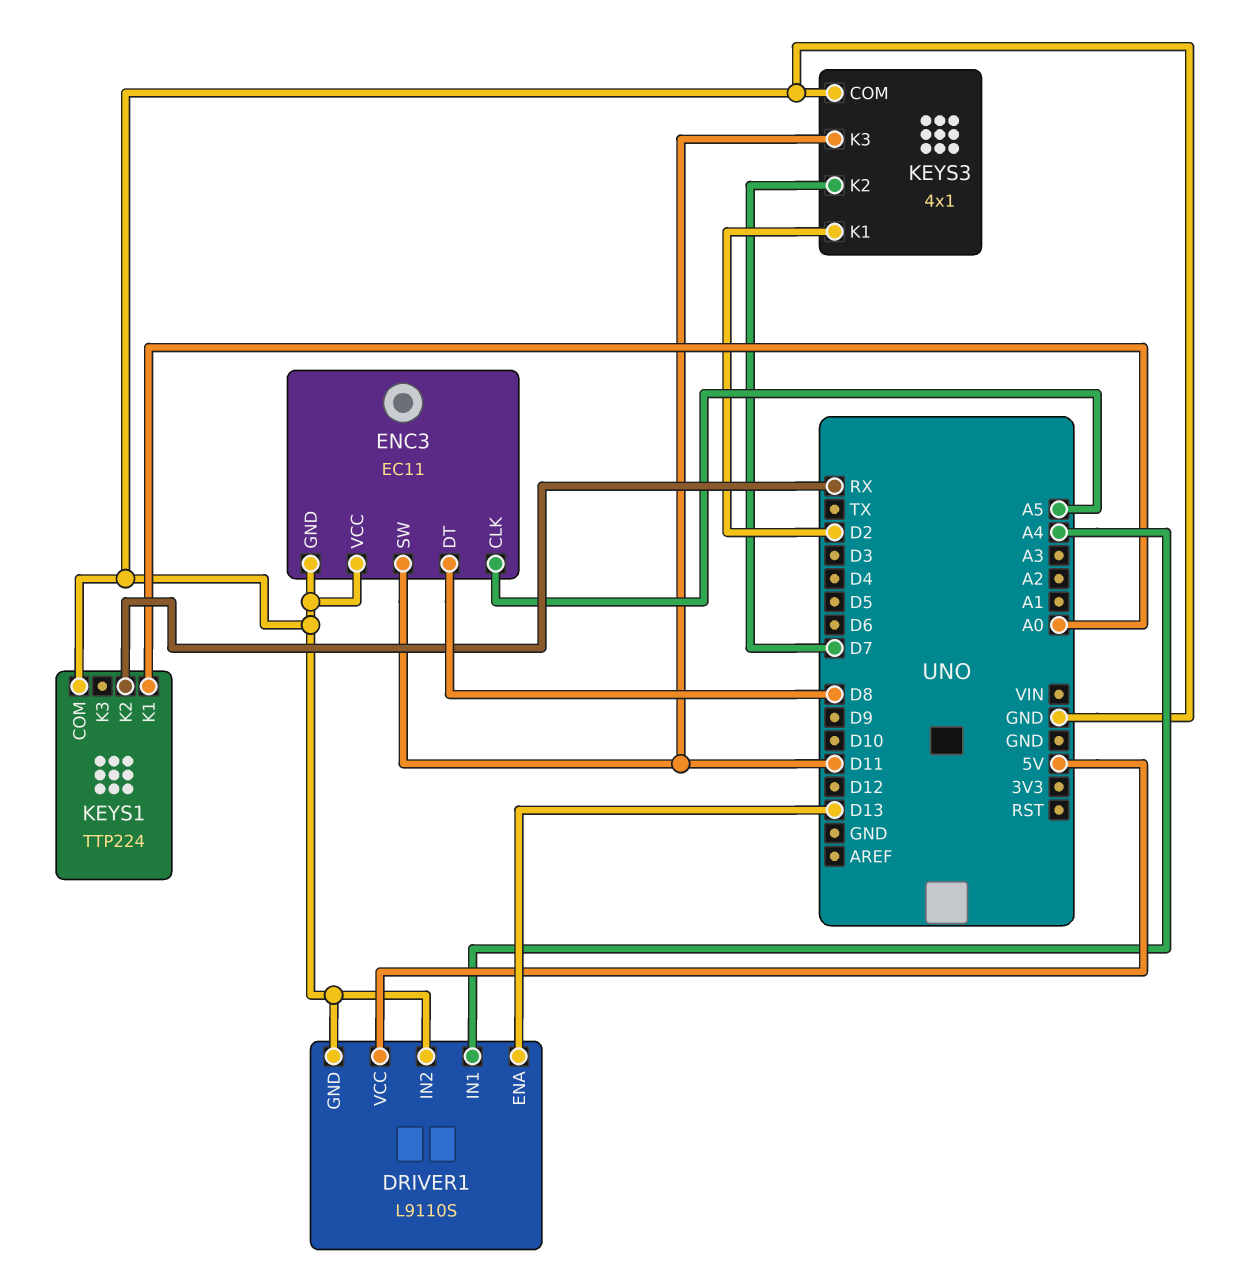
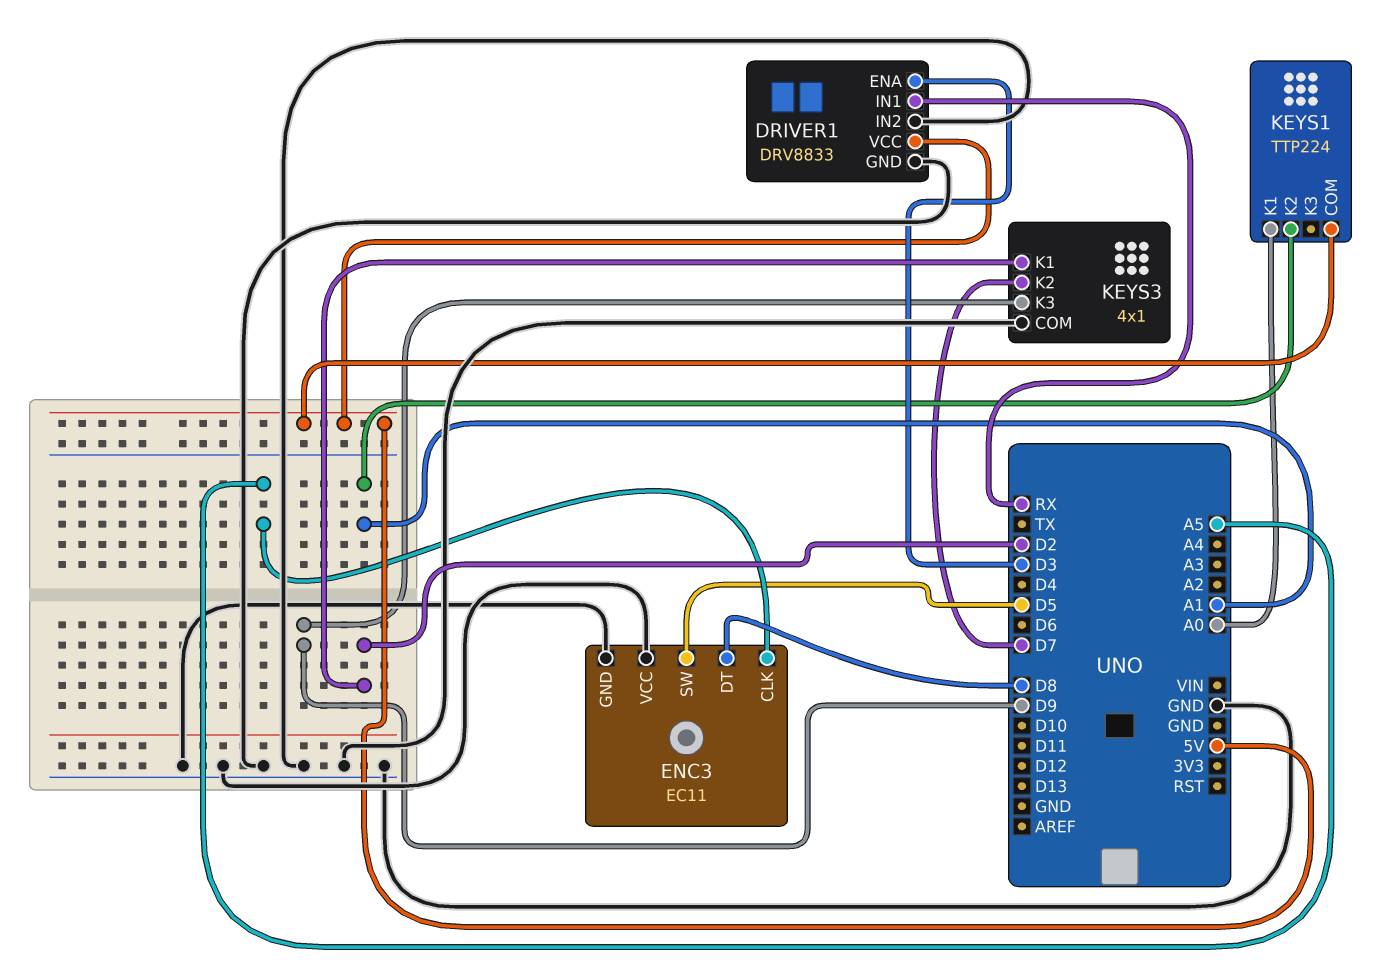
DRIVER1: L9110S -> DRV8833
DRIVER1 pin ENA: D13 -> D3
DRIVER1 pin IN1: A4 -> RX
ENC3 pin SW: D11 -> D5
KEYS1 pin COM: GND -> 5V
KEYS1 pin K2: RX -> A1
KEYS3 pin K3: D11 -> D9

